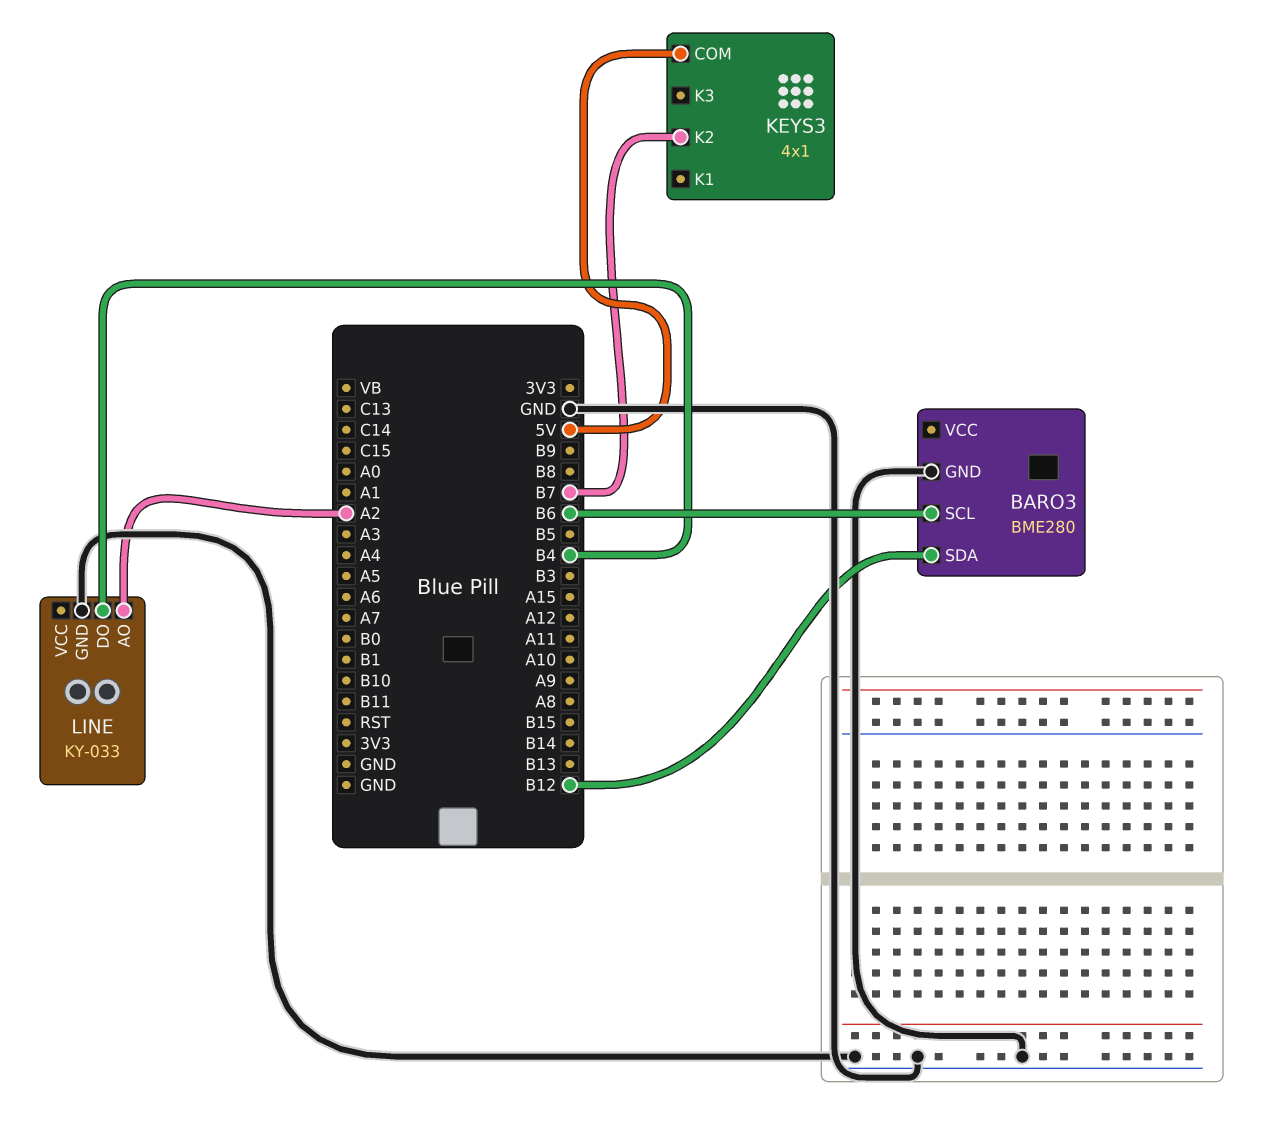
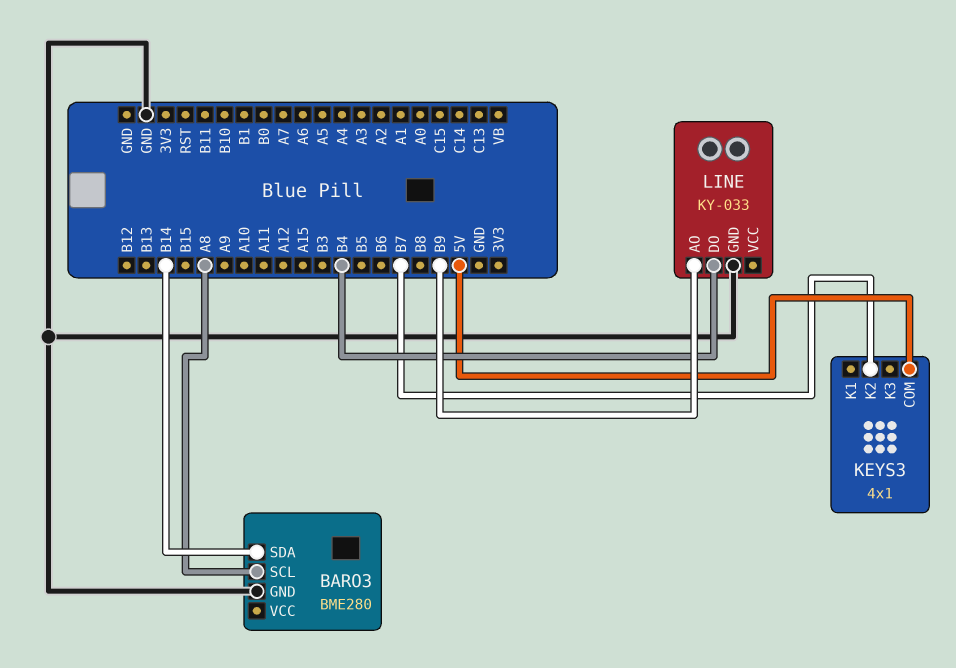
BARO3 pin SCL: B6 -> A8
BARO3 pin SDA: B12 -> B14
LINE pin AO: A2 -> B9

